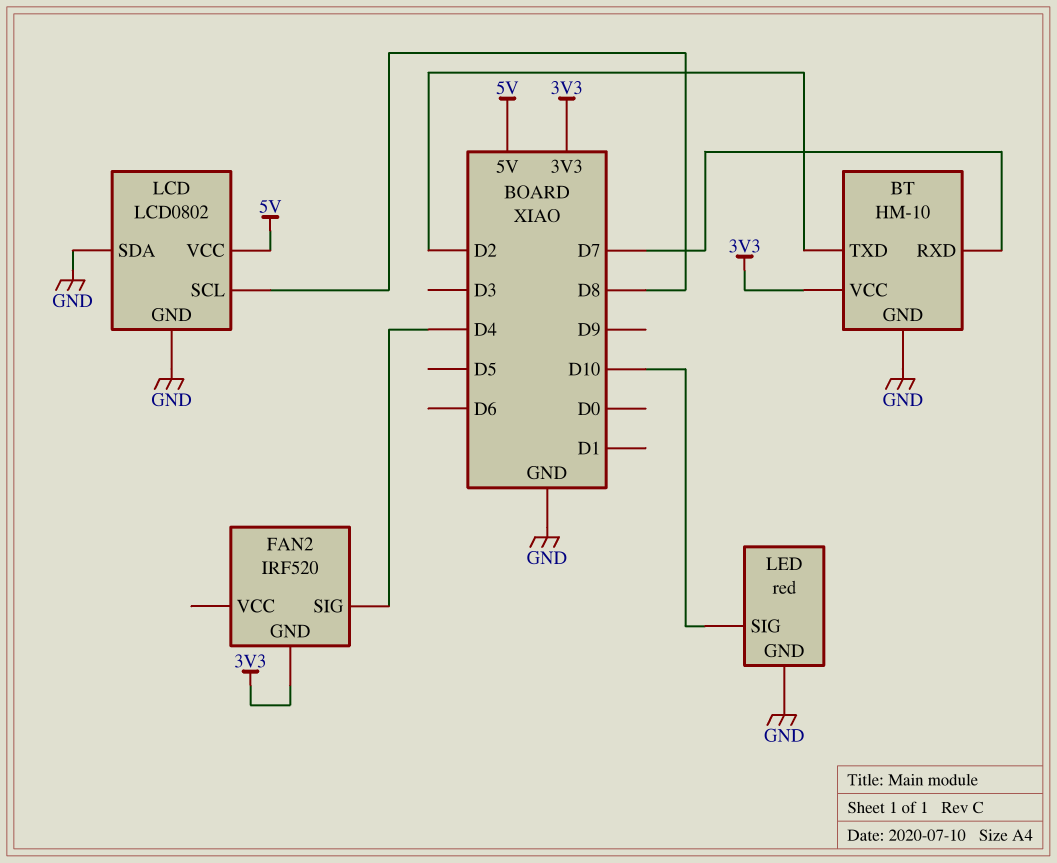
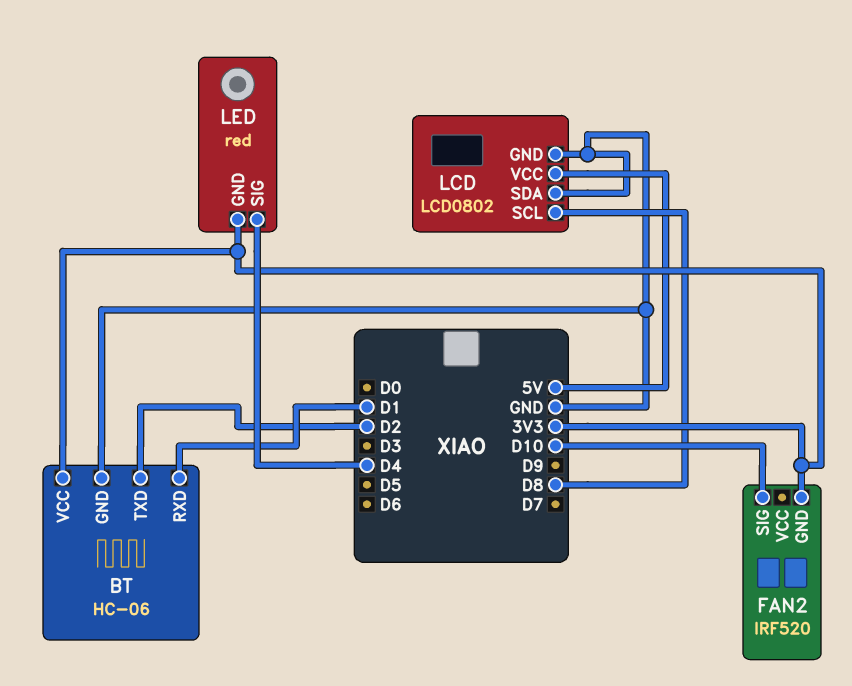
BT: HM-10 -> HC-06
BT pin RXD: D7 -> D1
FAN2 pin SIG: D4 -> D10
LED pin GND: GND -> 3V3
LED pin SIG: D10 -> D4

